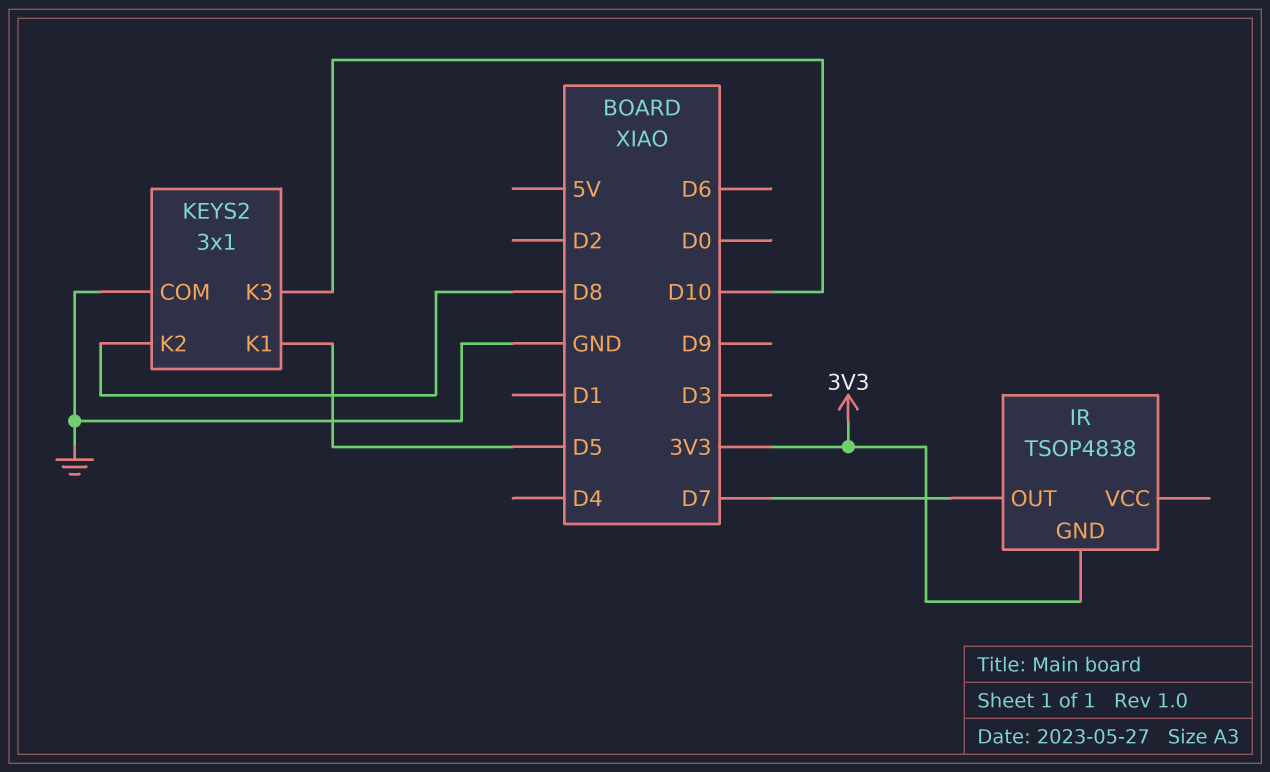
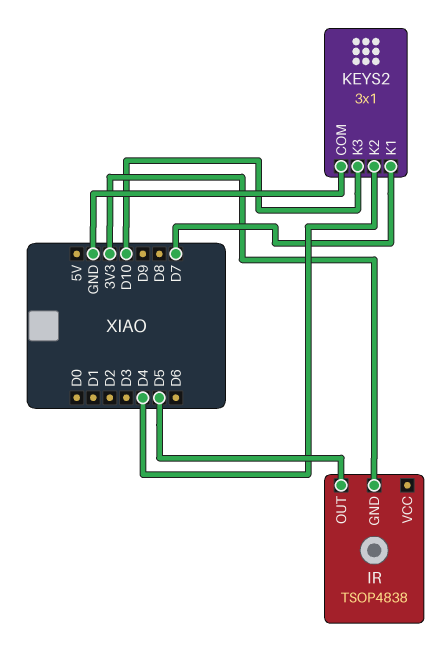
IR pin OUT: D7 -> D5
KEYS2 pin K1: D5 -> D7
KEYS2 pin K2: D8 -> D4

